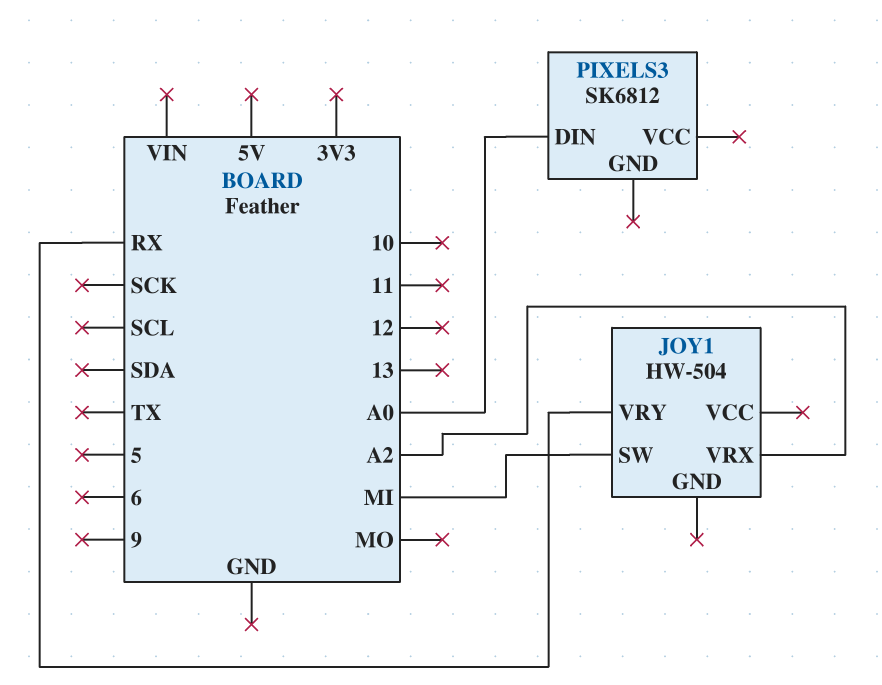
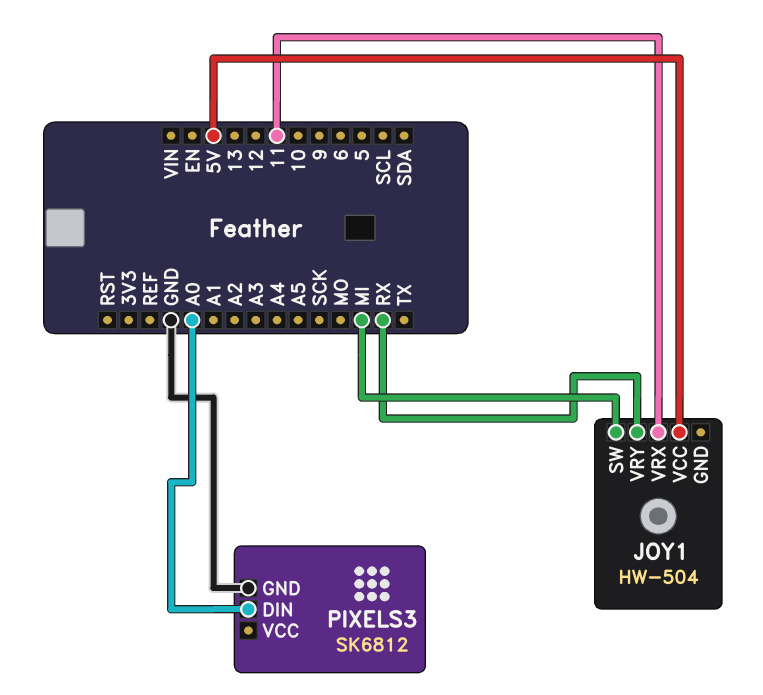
JOY1 pin VCC: none -> 5V
JOY1 pin VRX: A2 -> 11
PIXELS3 pin GND: none -> GND

